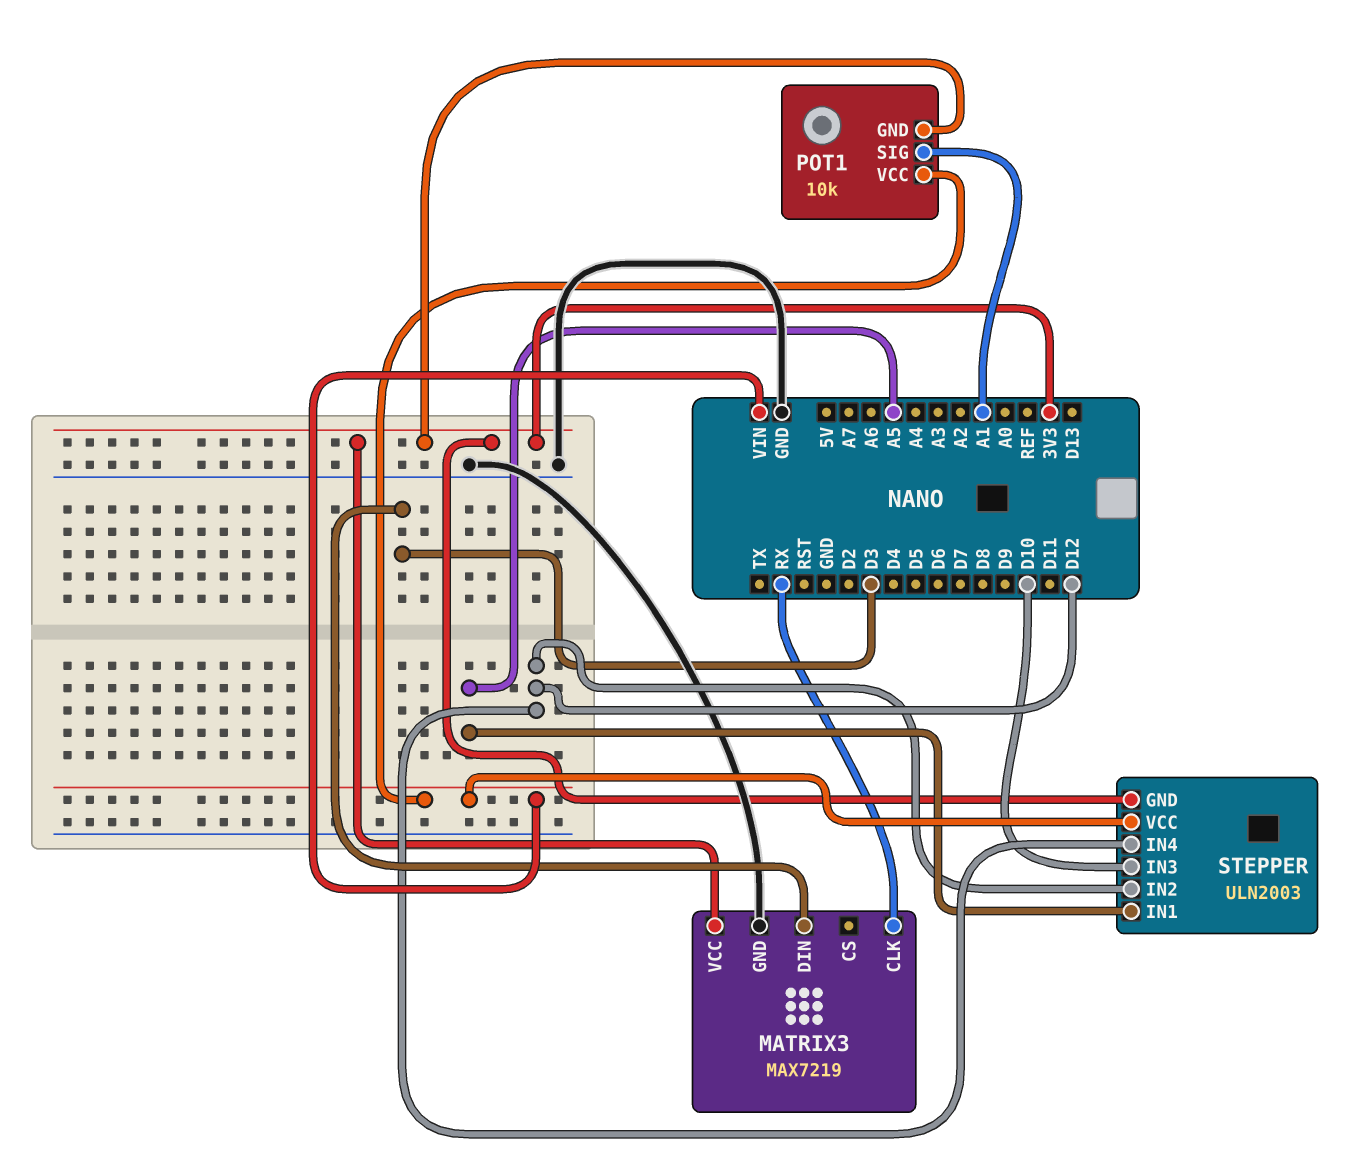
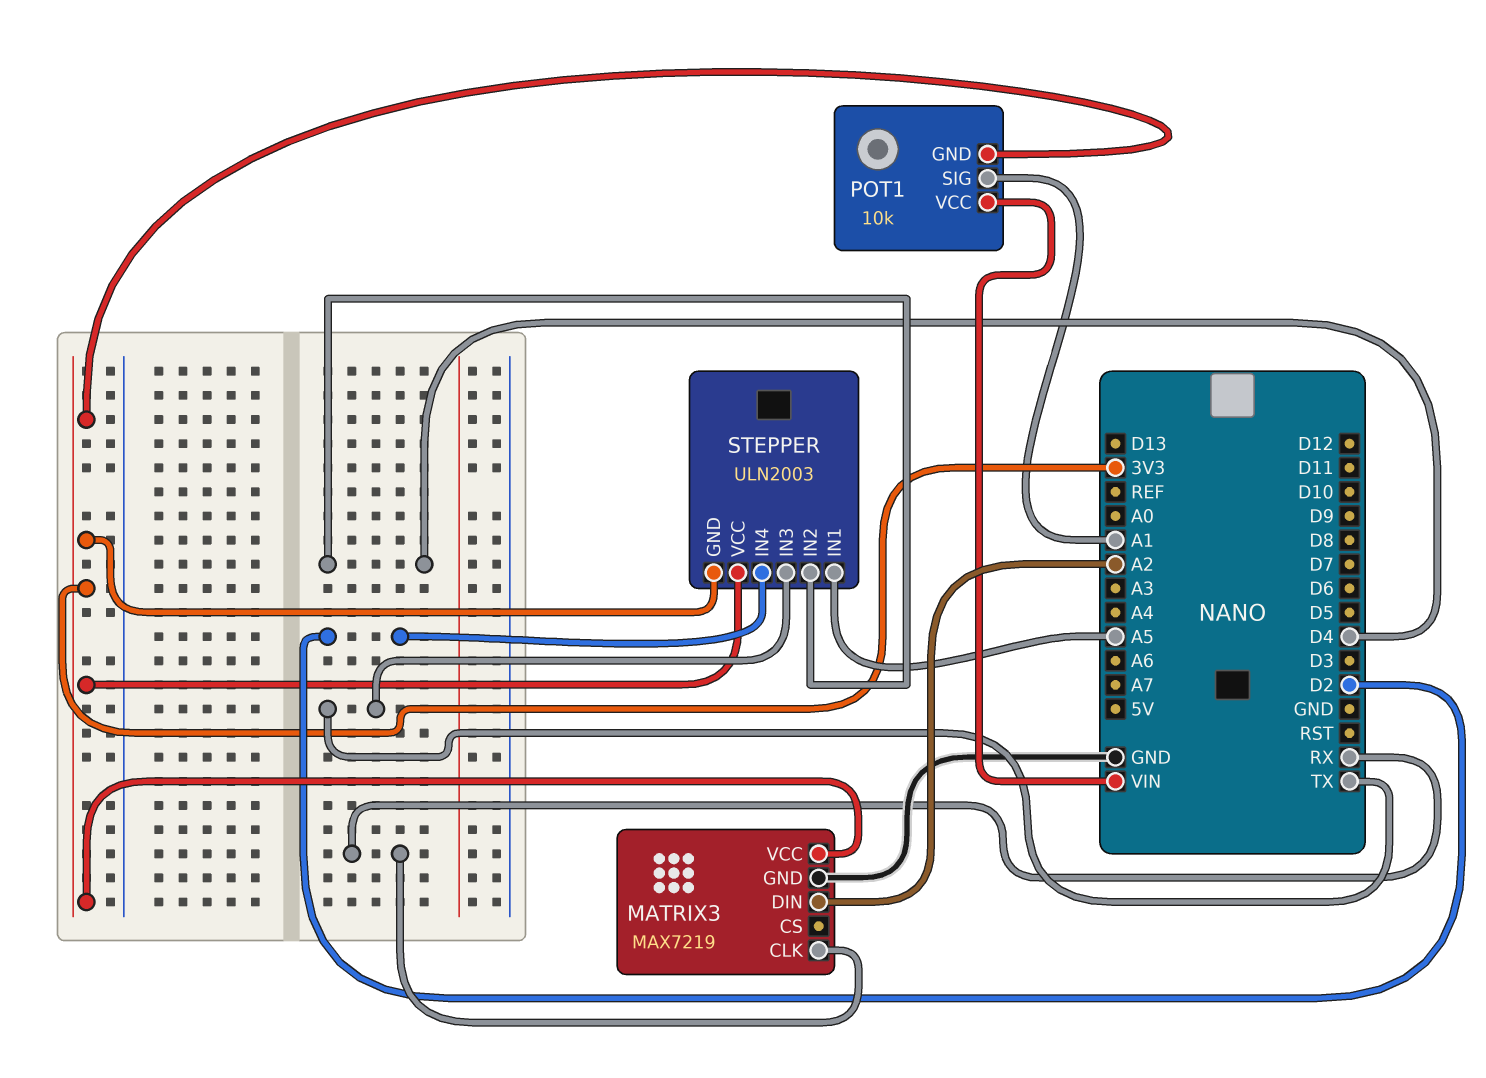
MATRIX3 pin DIN: D3 -> A2
STEPPER pin IN2: D12 -> D4
STEPPER pin IN3: D10 -> TX
STEPPER pin IN4: D12 -> D2
STEPPER pin VCC: VIN -> 3V3

